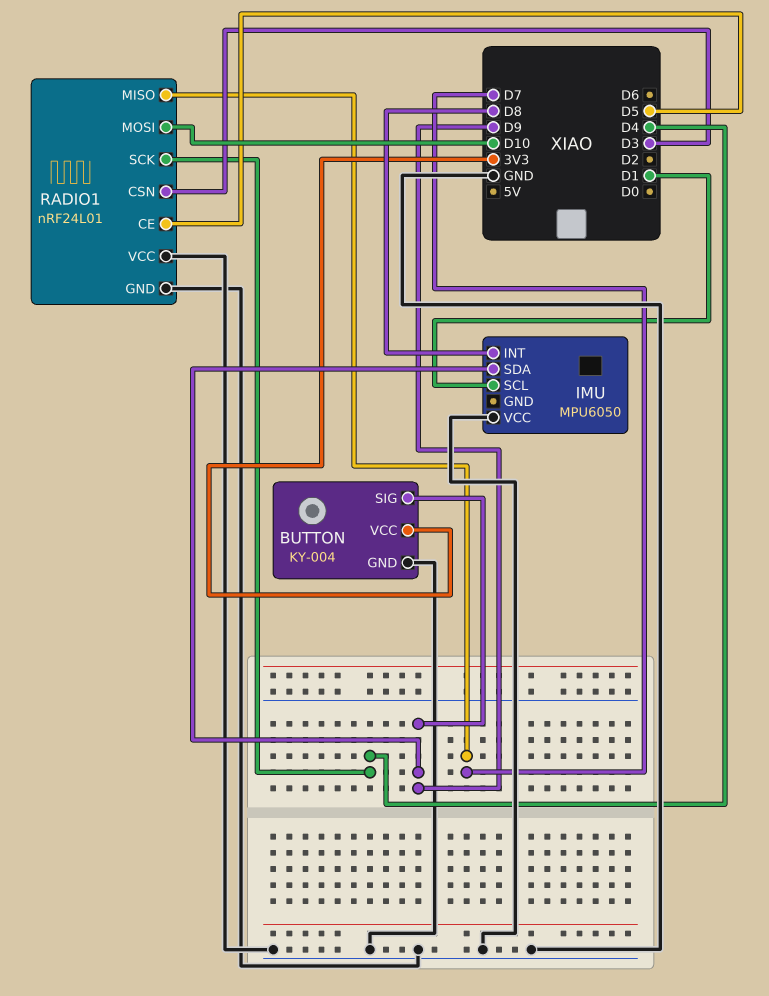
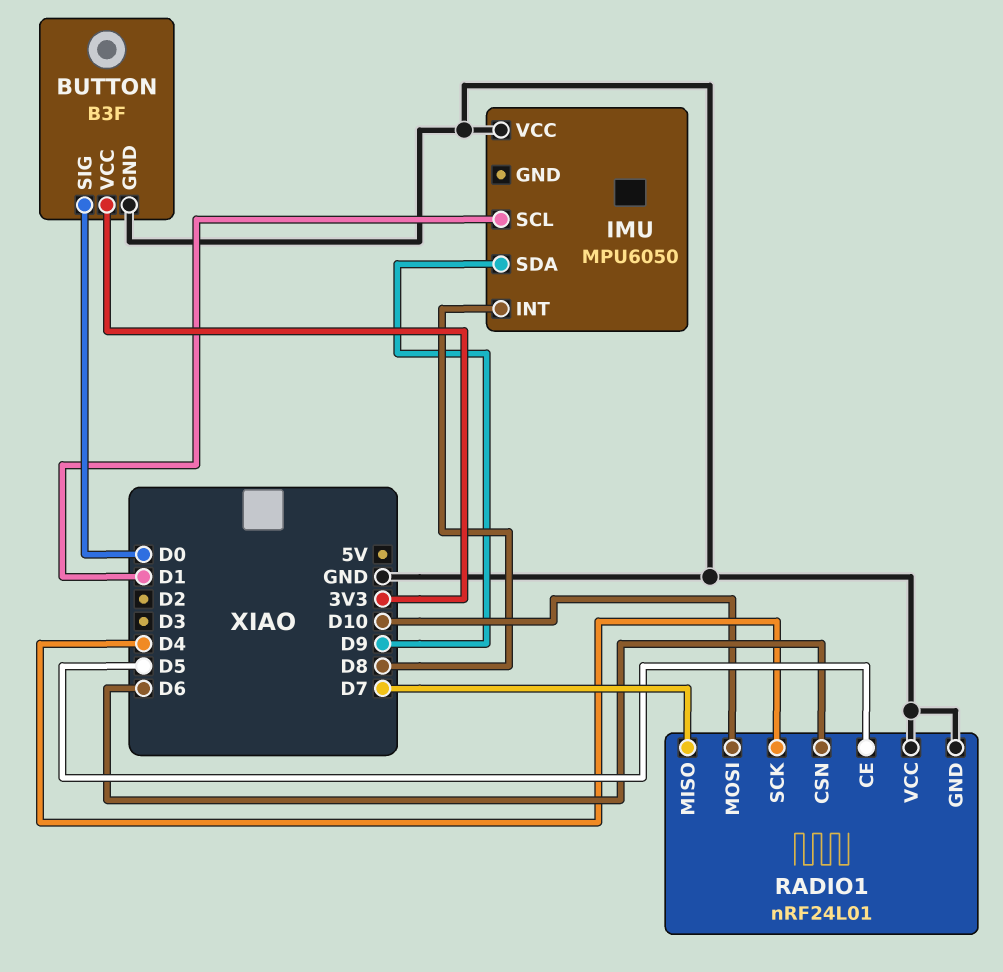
BUTTON: KY-004 -> B3F
BUTTON pin SIG: D9 -> D0
RADIO1 pin CSN: D3 -> D6

